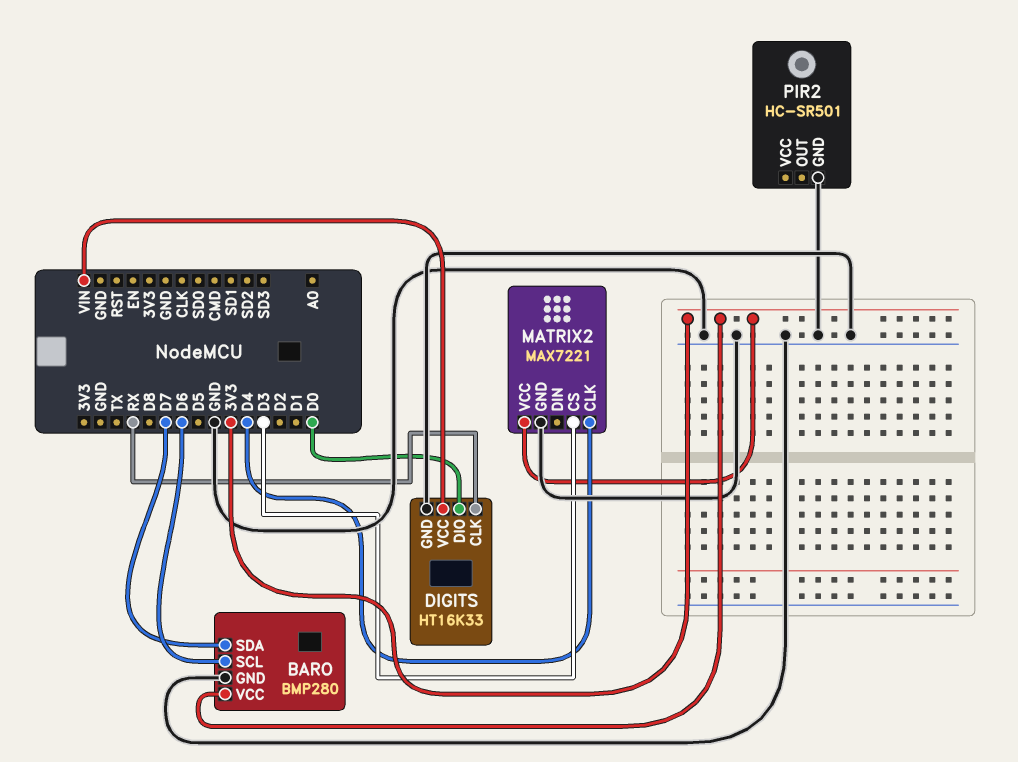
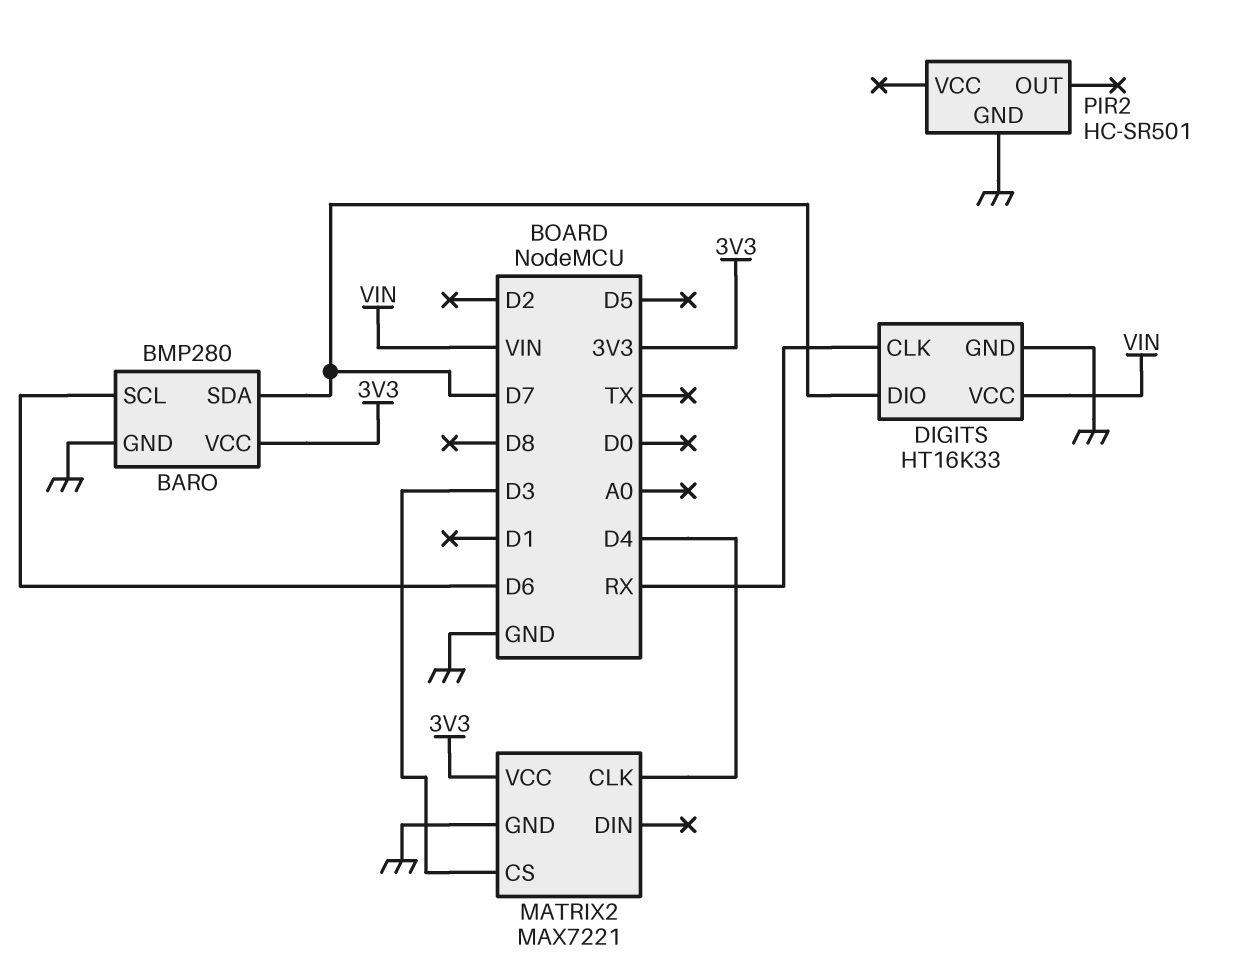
DIGITS pin DIO: D0 -> D7

